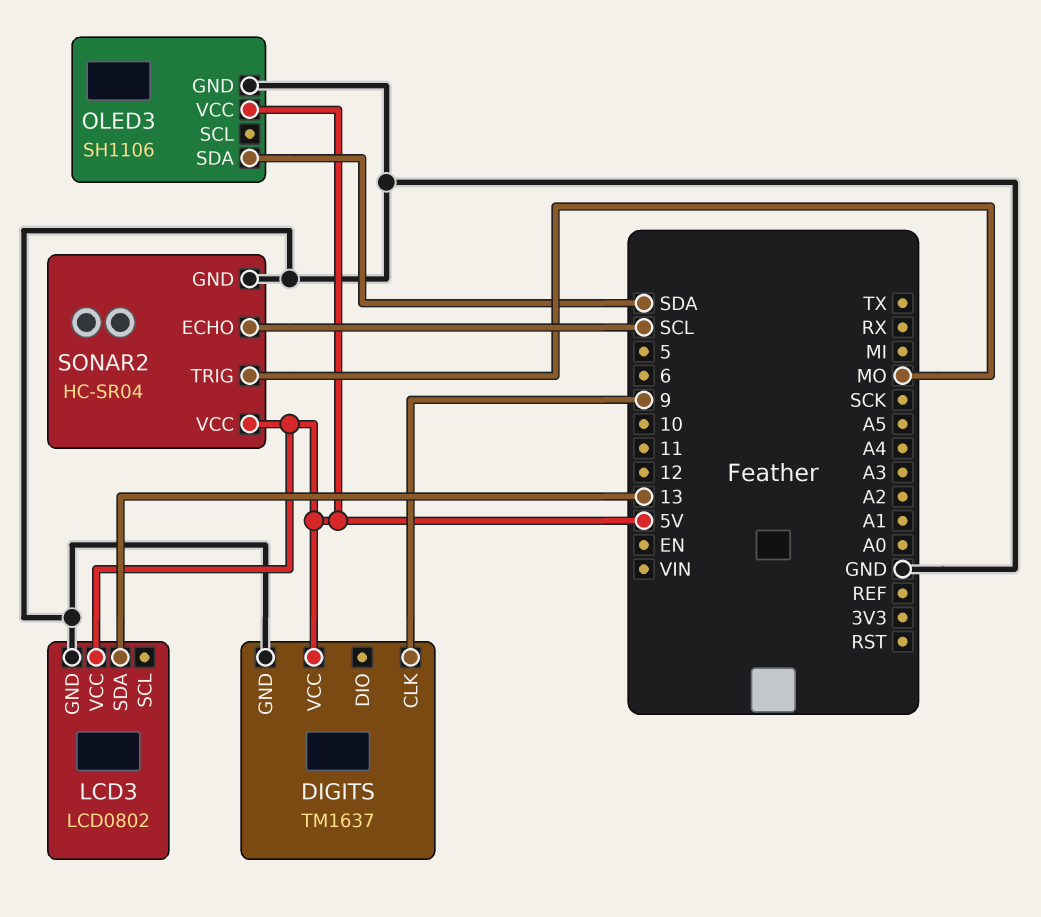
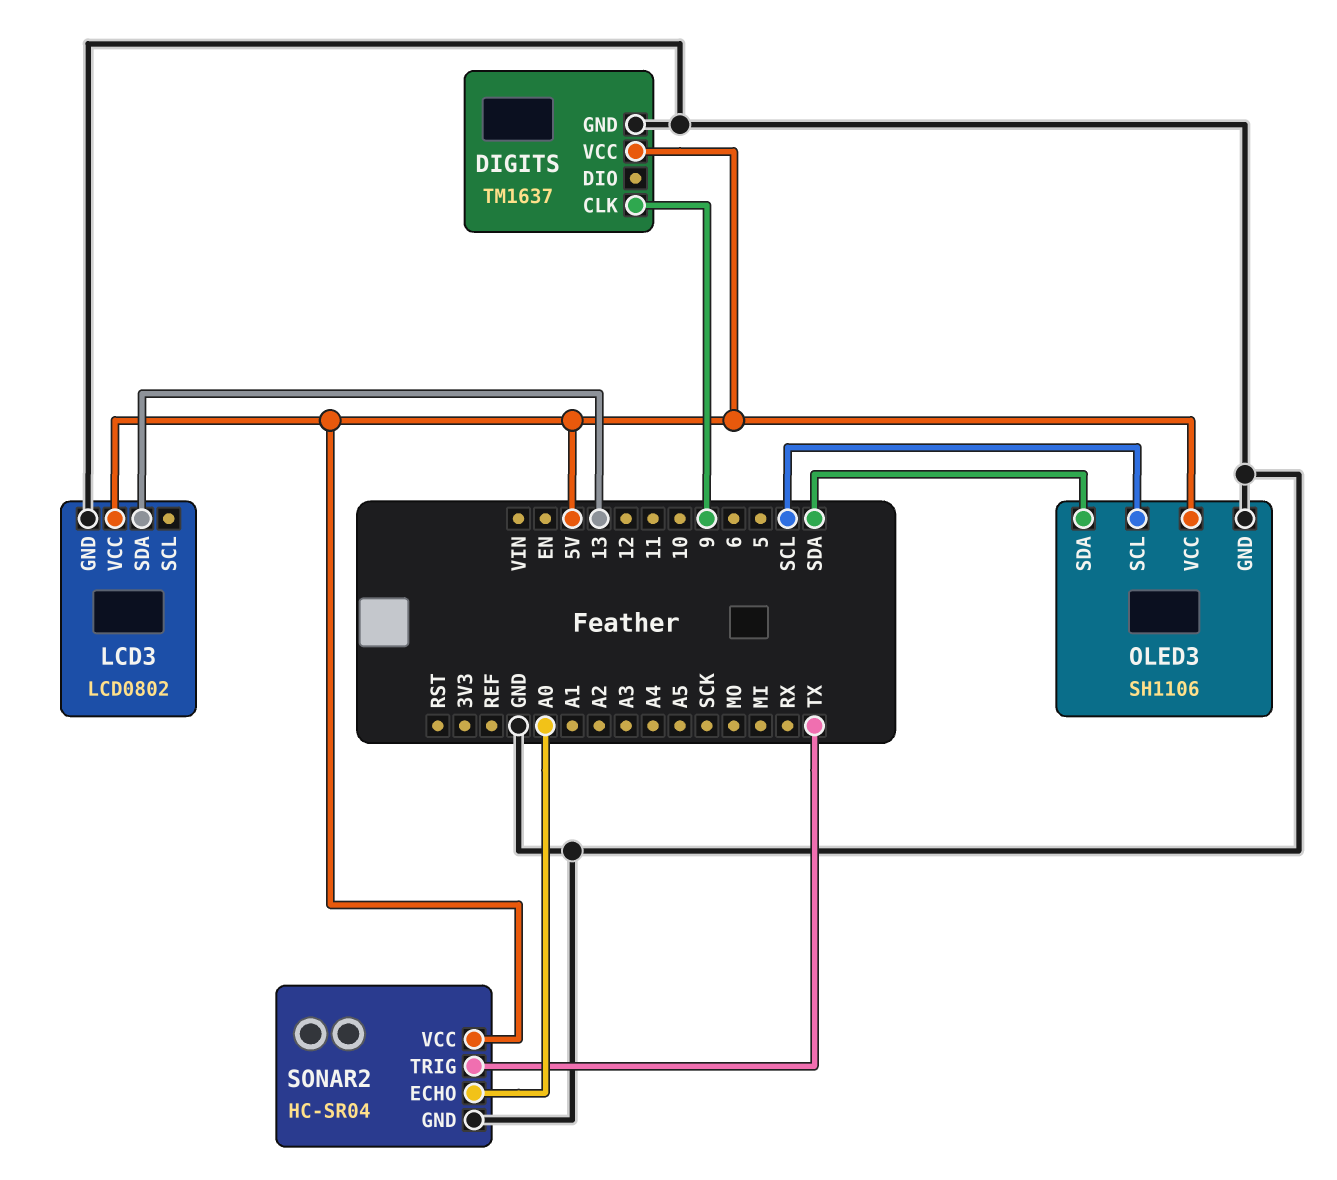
OLED3 pin SCL: none -> SCL
SONAR2 pin ECHO: SCL -> A0
SONAR2 pin TRIG: MO -> TX

